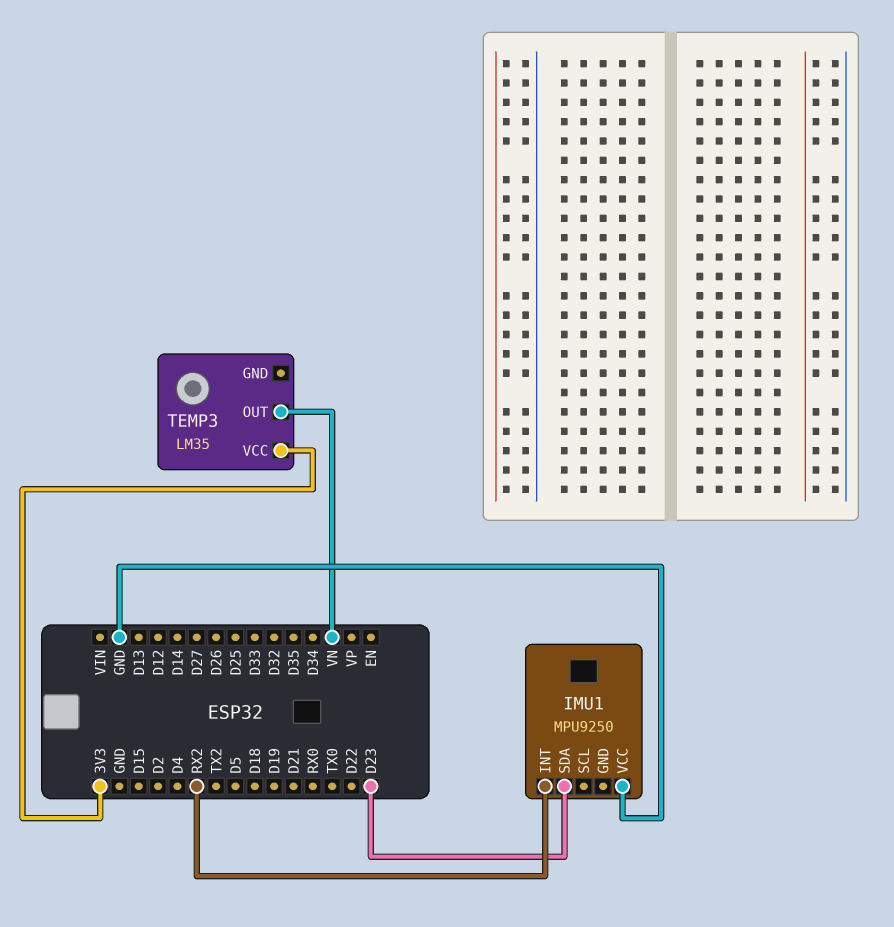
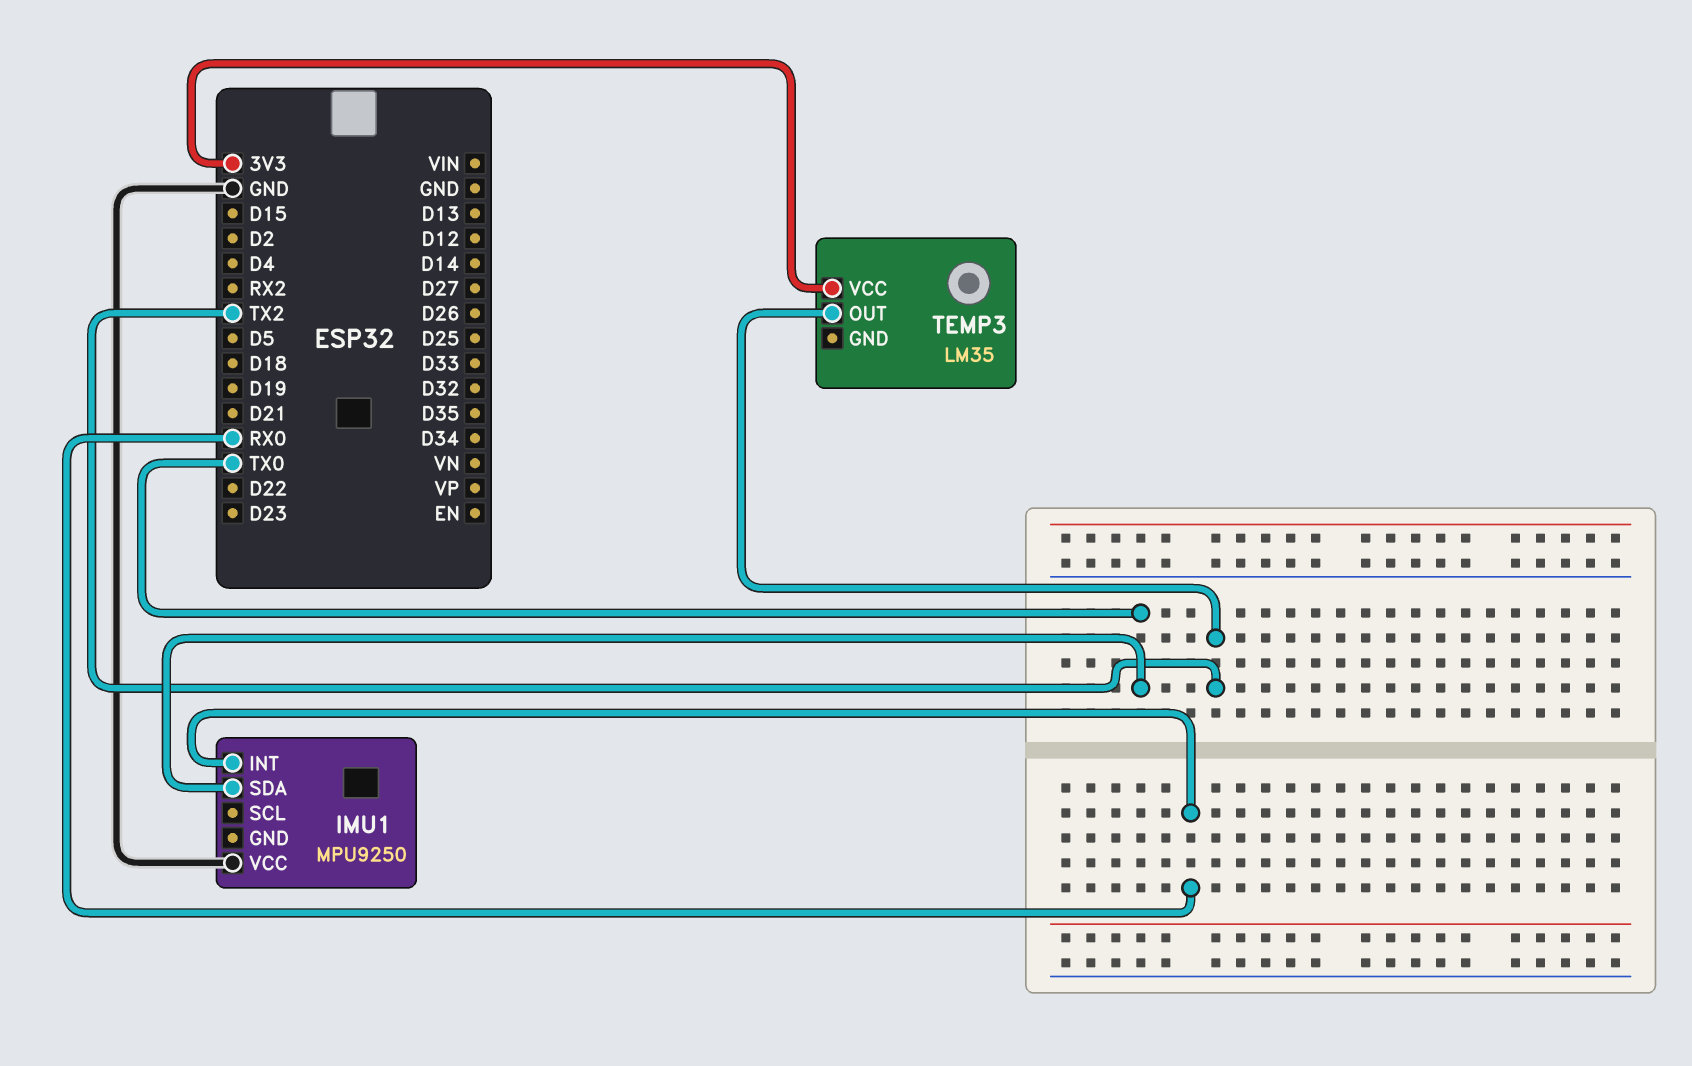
IMU1 pin INT: RX2 -> RX0
IMU1 pin SDA: D23 -> TX0
TEMP3 pin OUT: VN -> TX2

